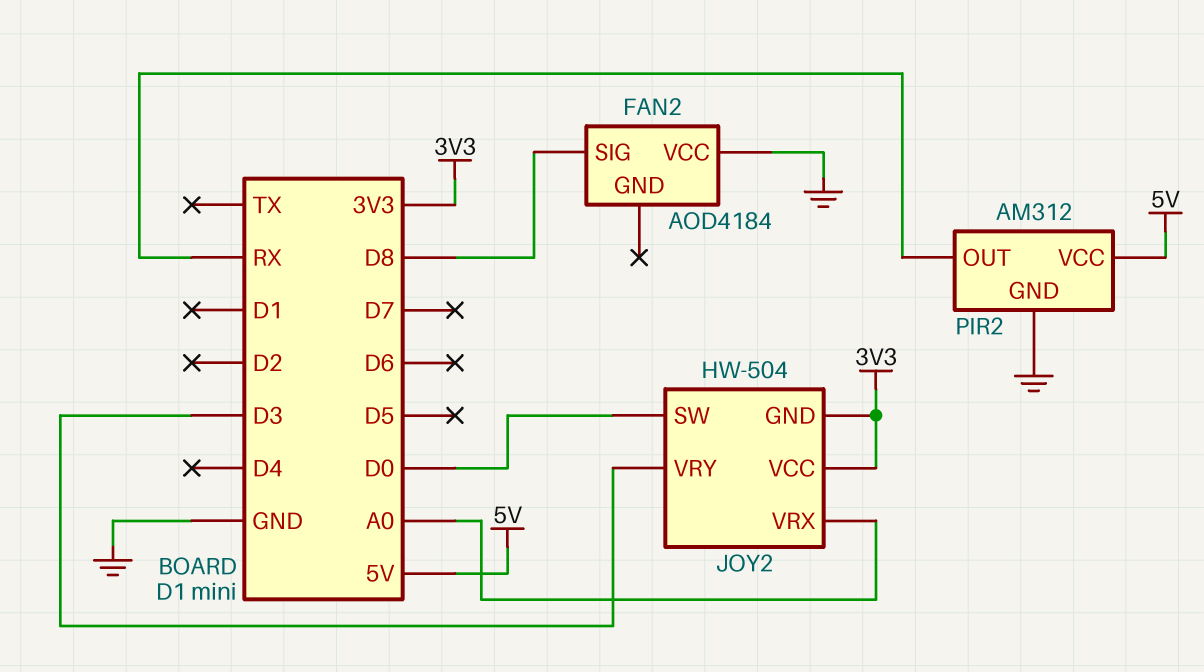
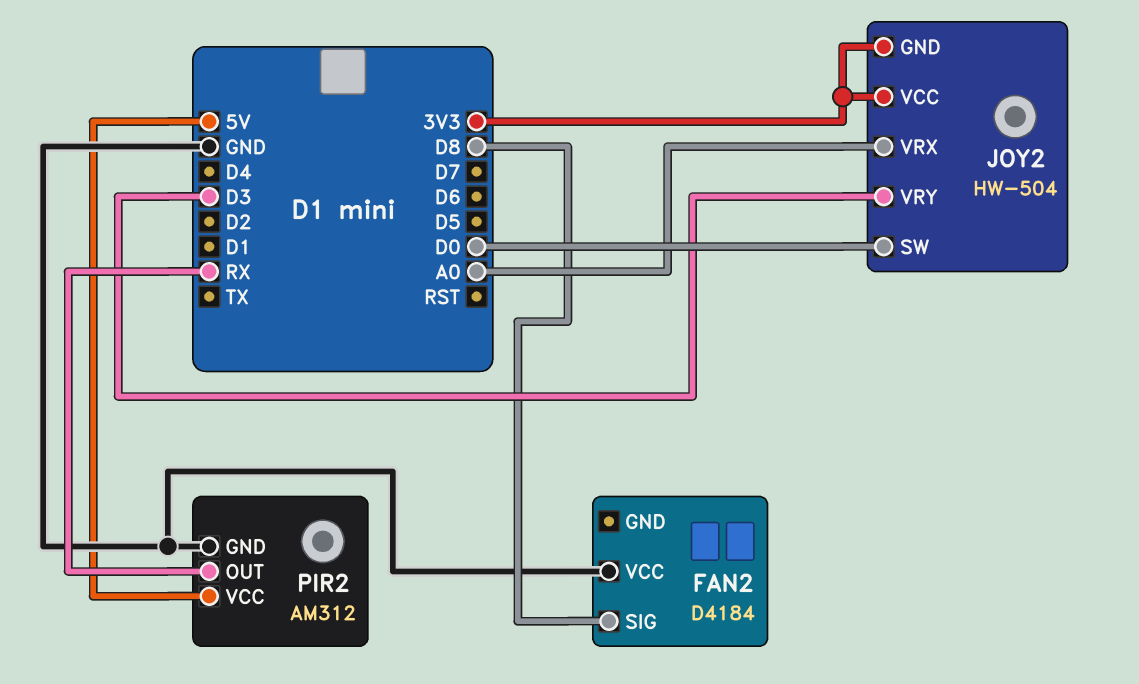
FAN2: AOD4184 -> D4184

